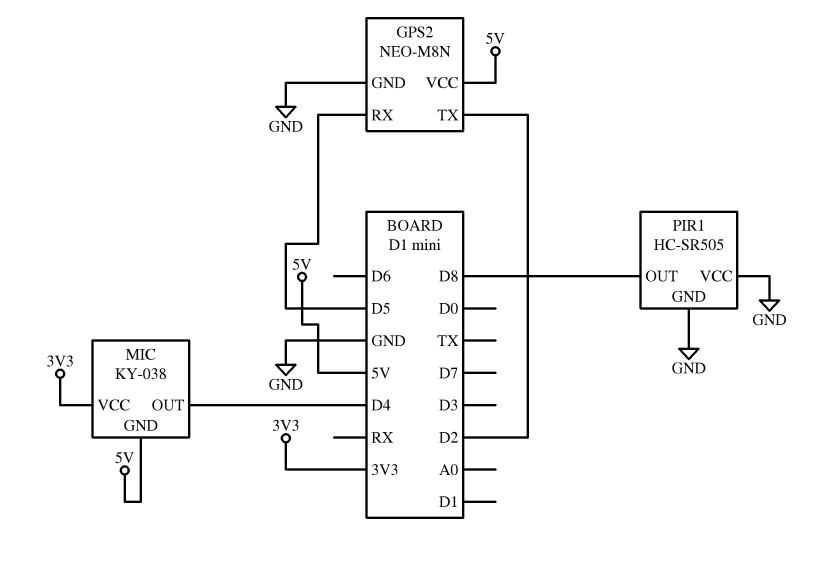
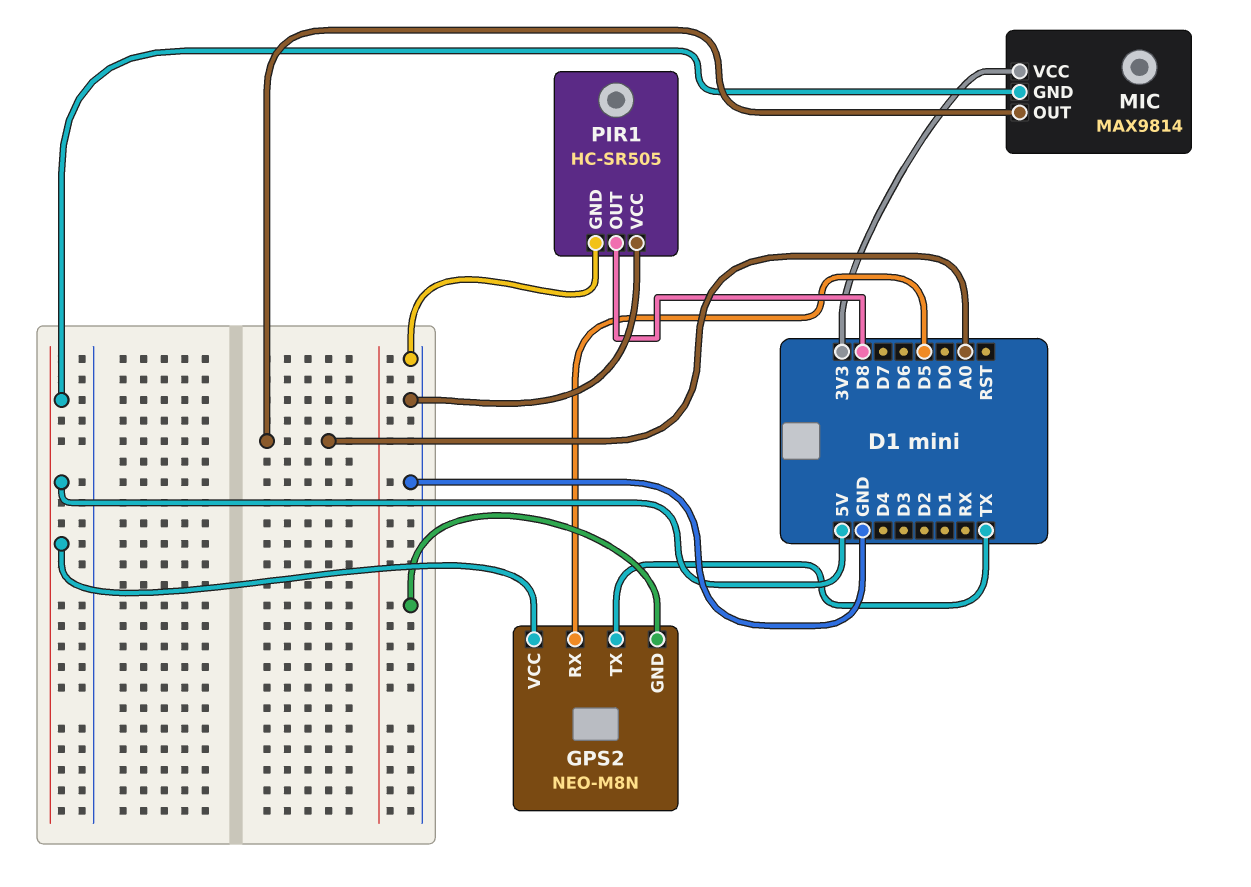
GPS2 pin TX: D2 -> TX
MIC: KY-038 -> MAX9814
MIC pin OUT: D4 -> A0

